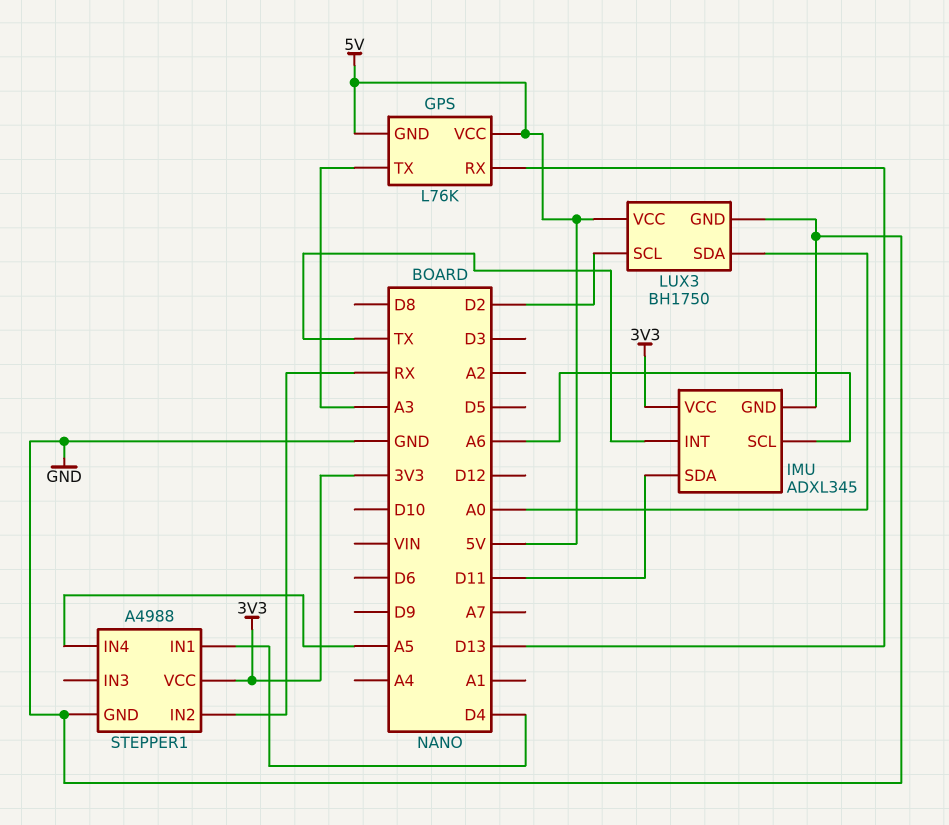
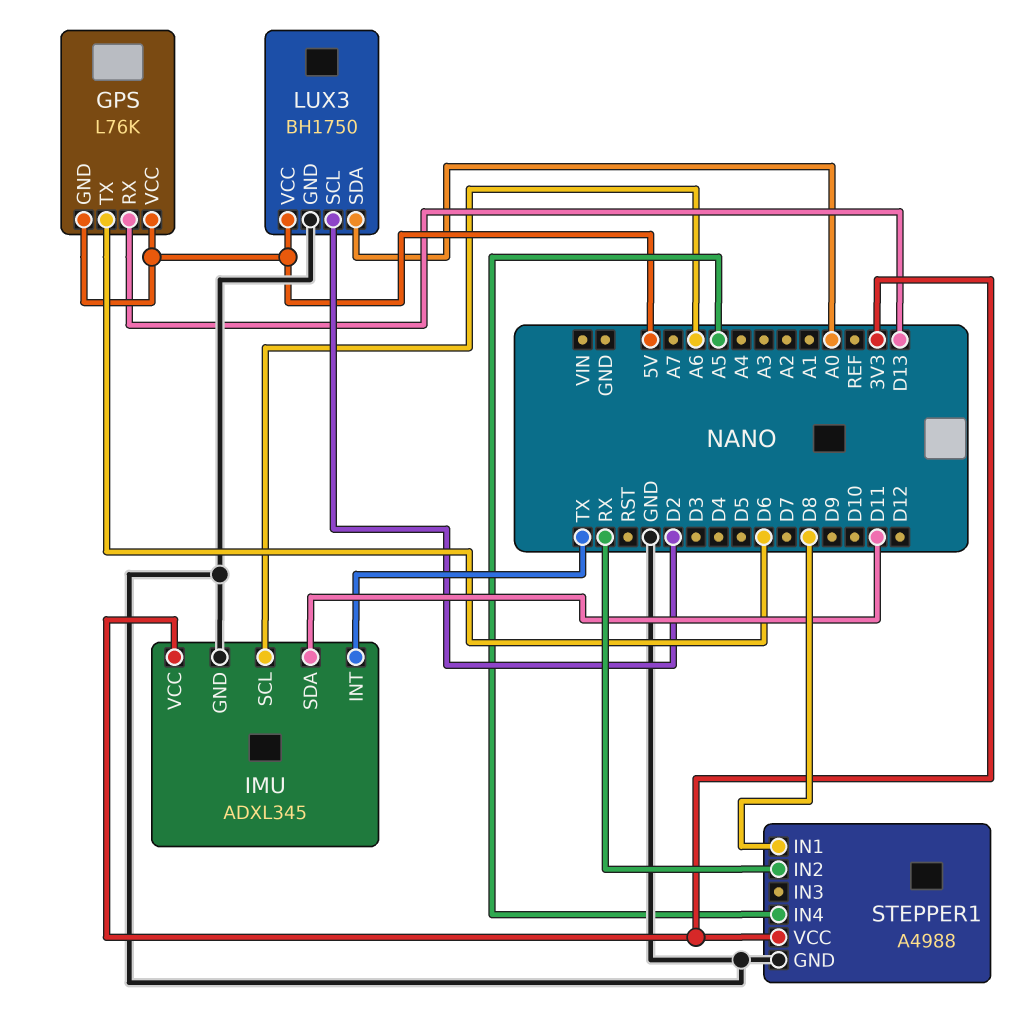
GPS pin TX: A3 -> D6
STEPPER1 pin IN1: D4 -> D8

